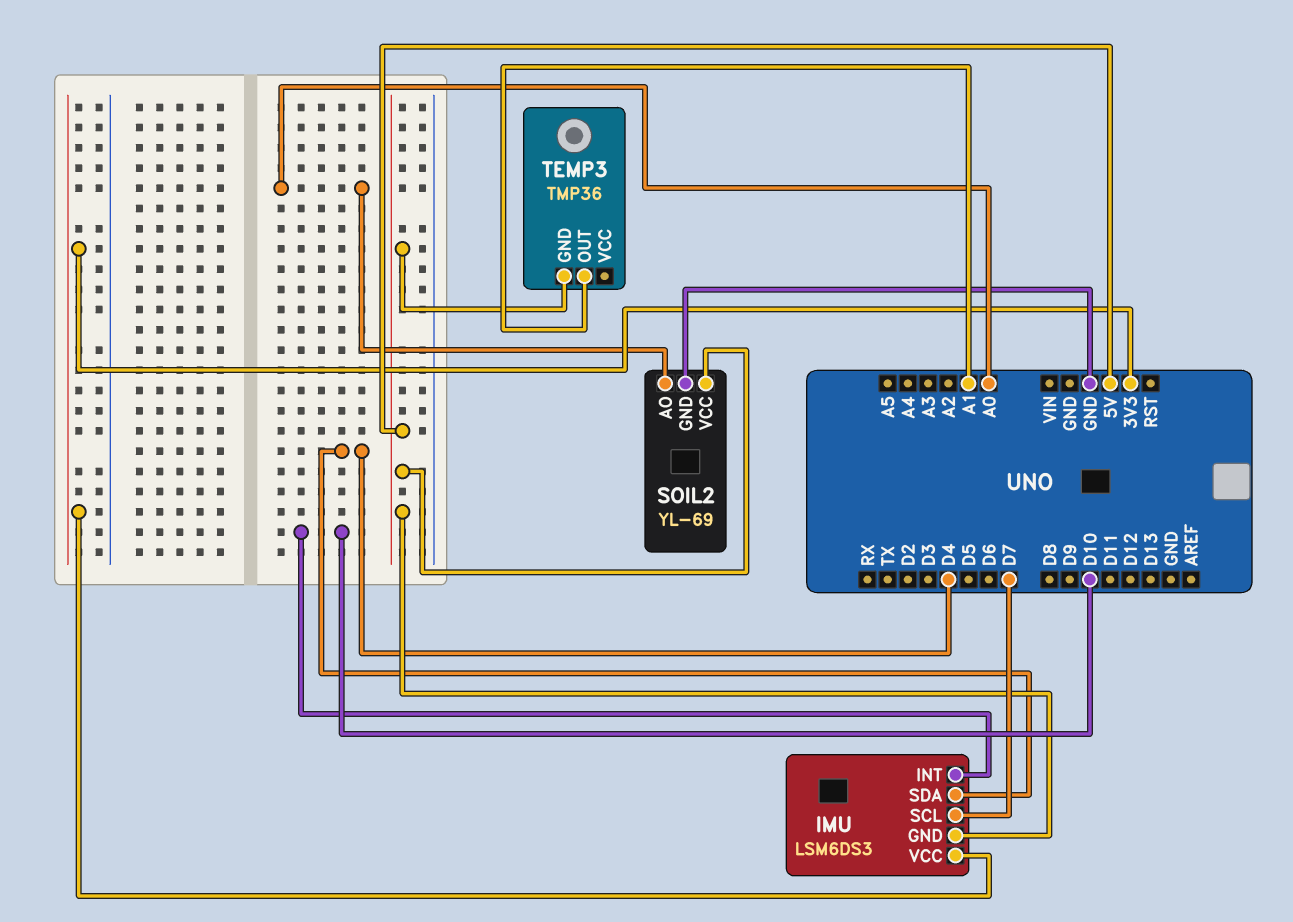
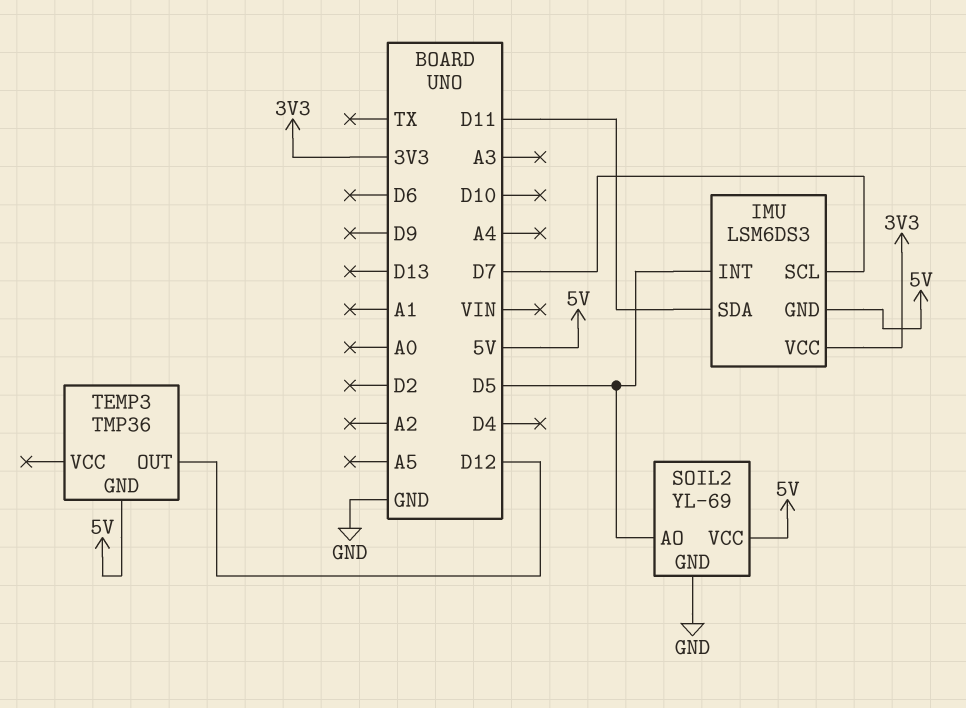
IMU pin INT: D10 -> D5
IMU pin SDA: D4 -> D11
SOIL2 pin AO: A0 -> D5
TEMP3 pin OUT: A1 -> D12

